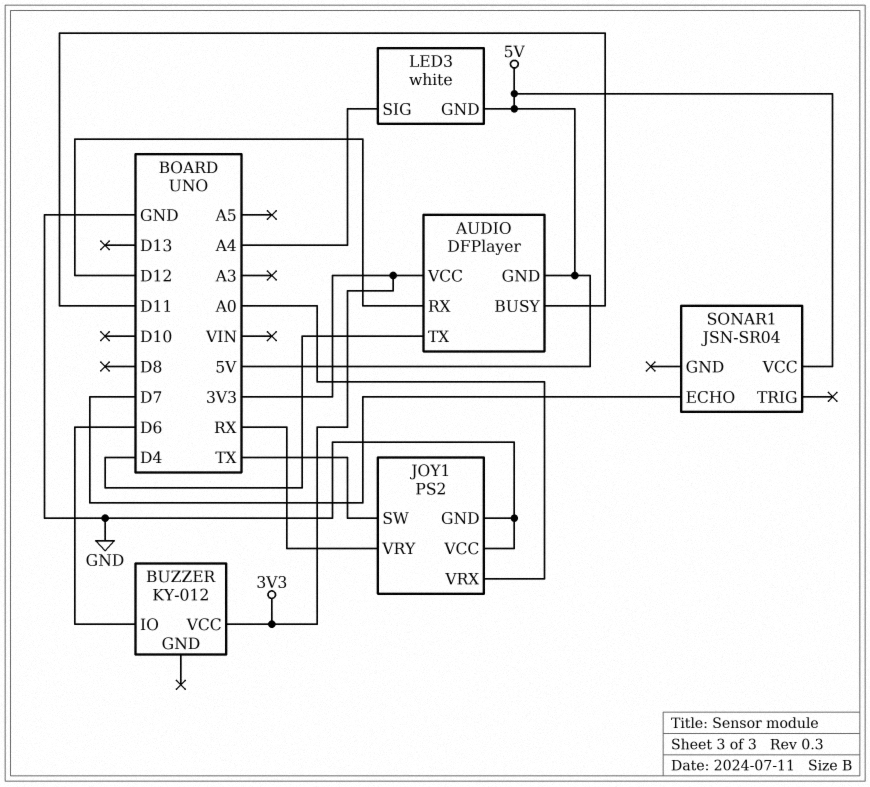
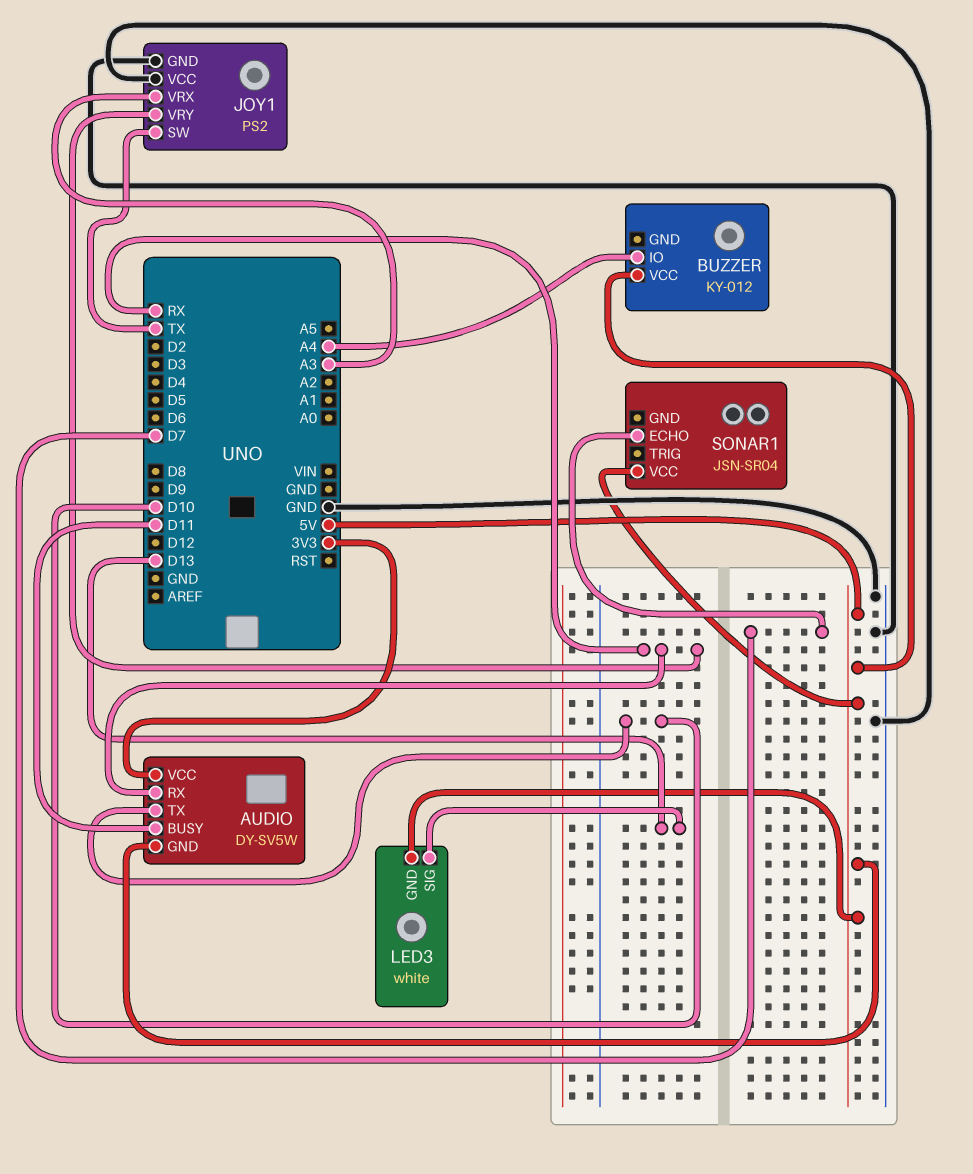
AUDIO: DFPlayer -> DY-SV5W
AUDIO pin RX: D12 -> RX
AUDIO pin TX: D4 -> D10
BUZZER pin IO: D6 -> A4
BUZZER pin VCC: 3V3 -> 5V
JOY1 pin VRX: A0 -> A3
LED3 pin SIG: A4 -> D13

